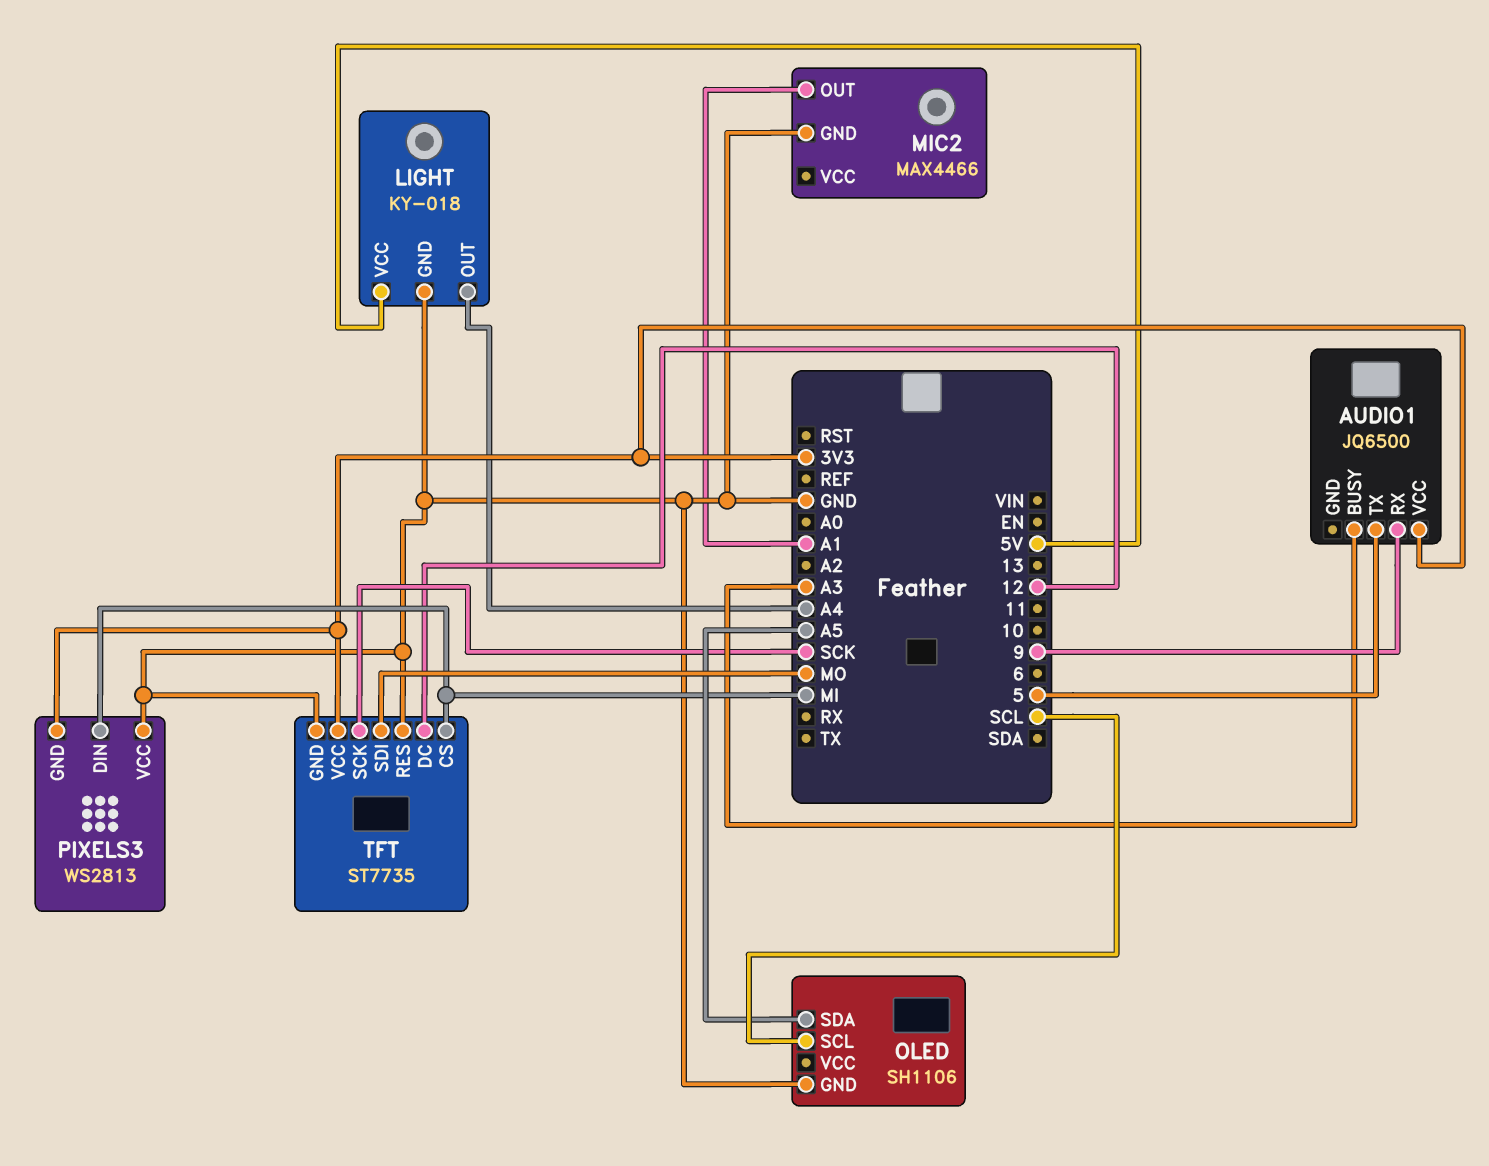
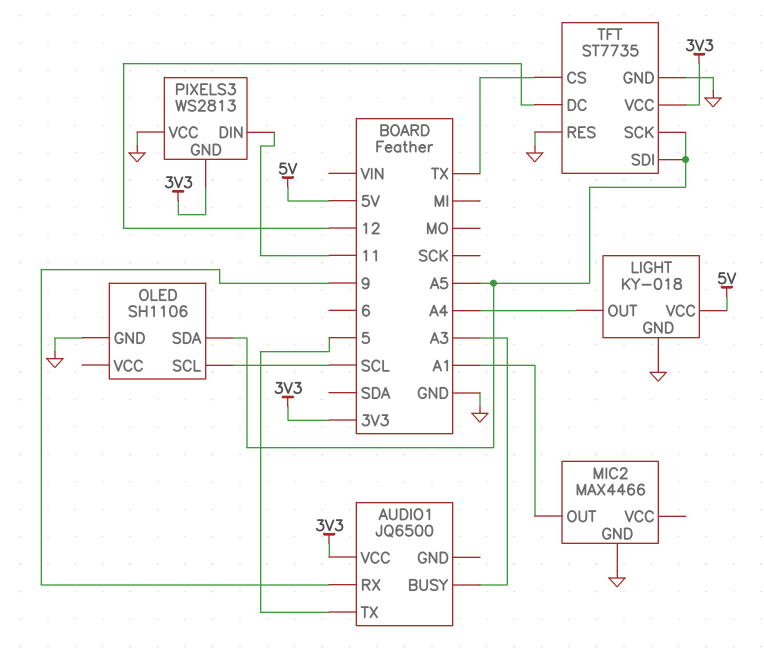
PIXELS3 pin DIN: MI -> 11
TFT pin CS: MI -> TX
TFT pin SCK: SCK -> A5
TFT pin SDI: MO -> A5

